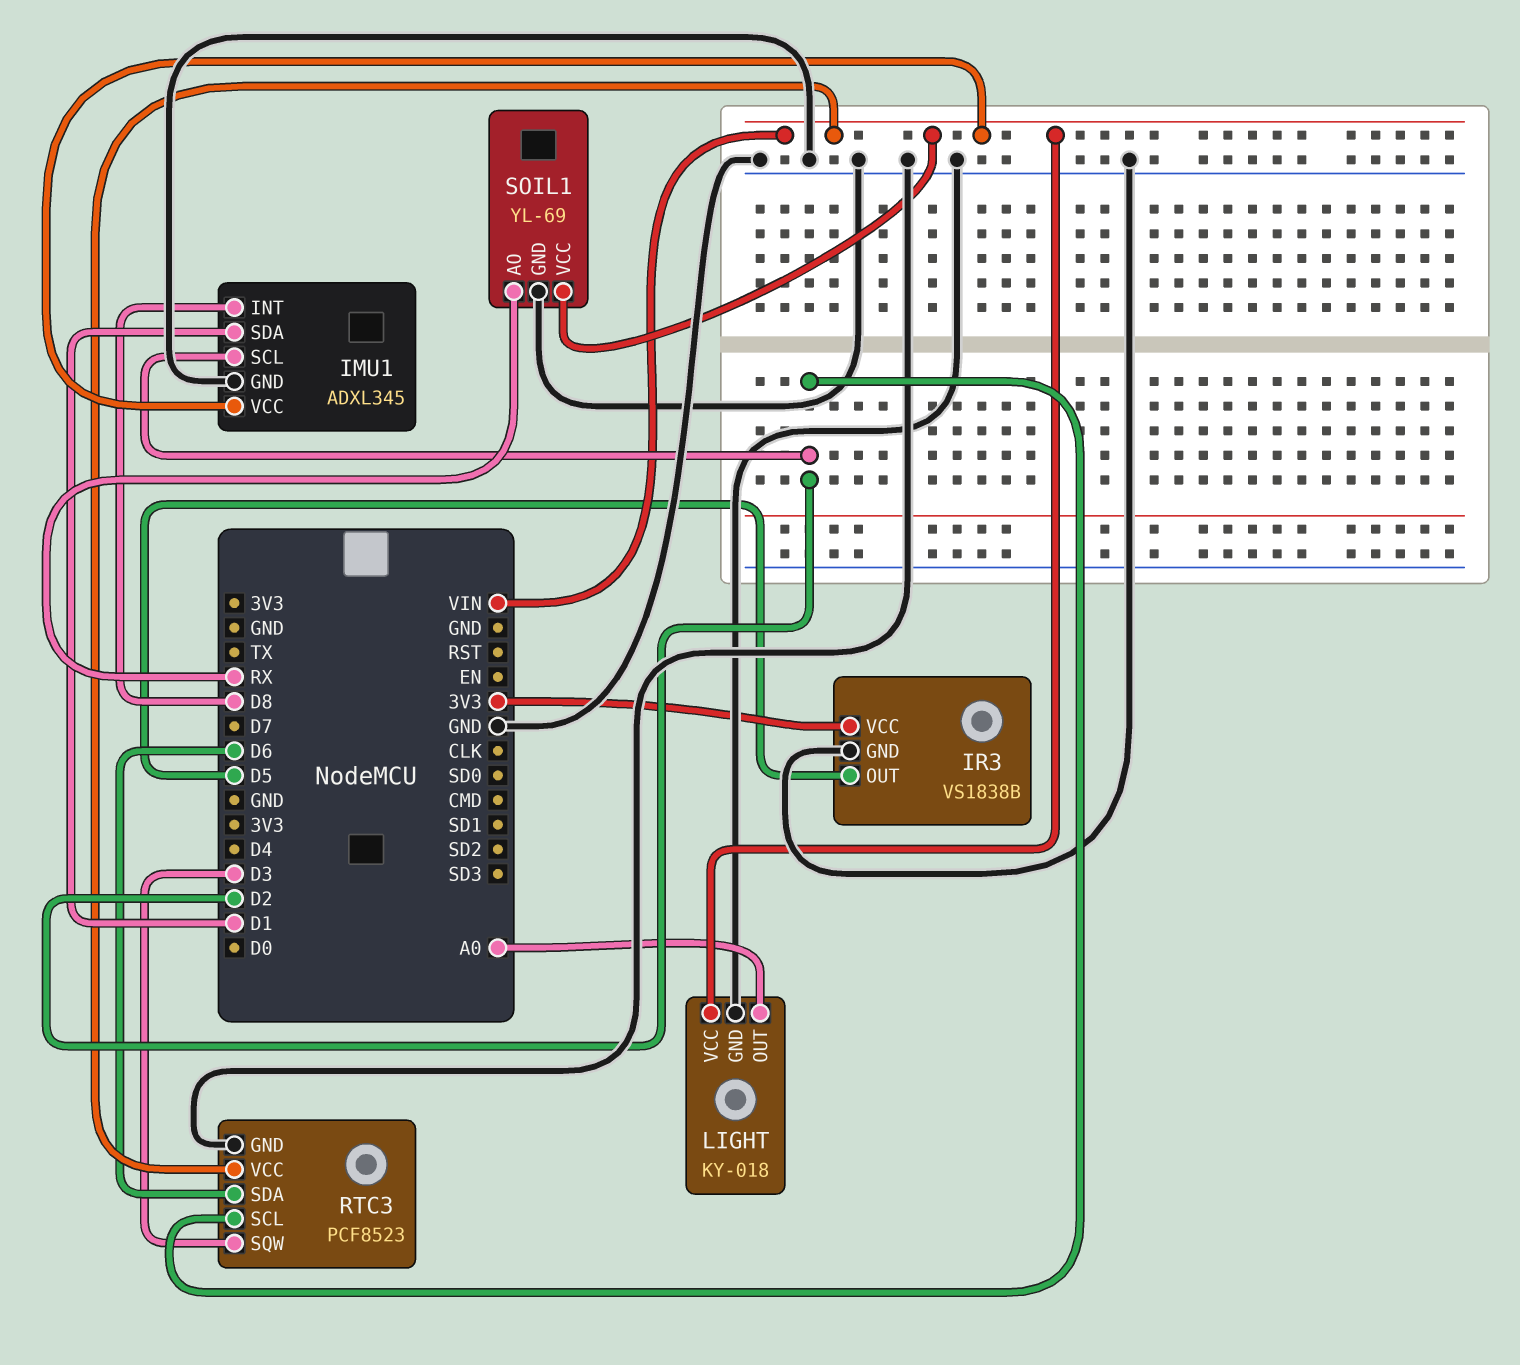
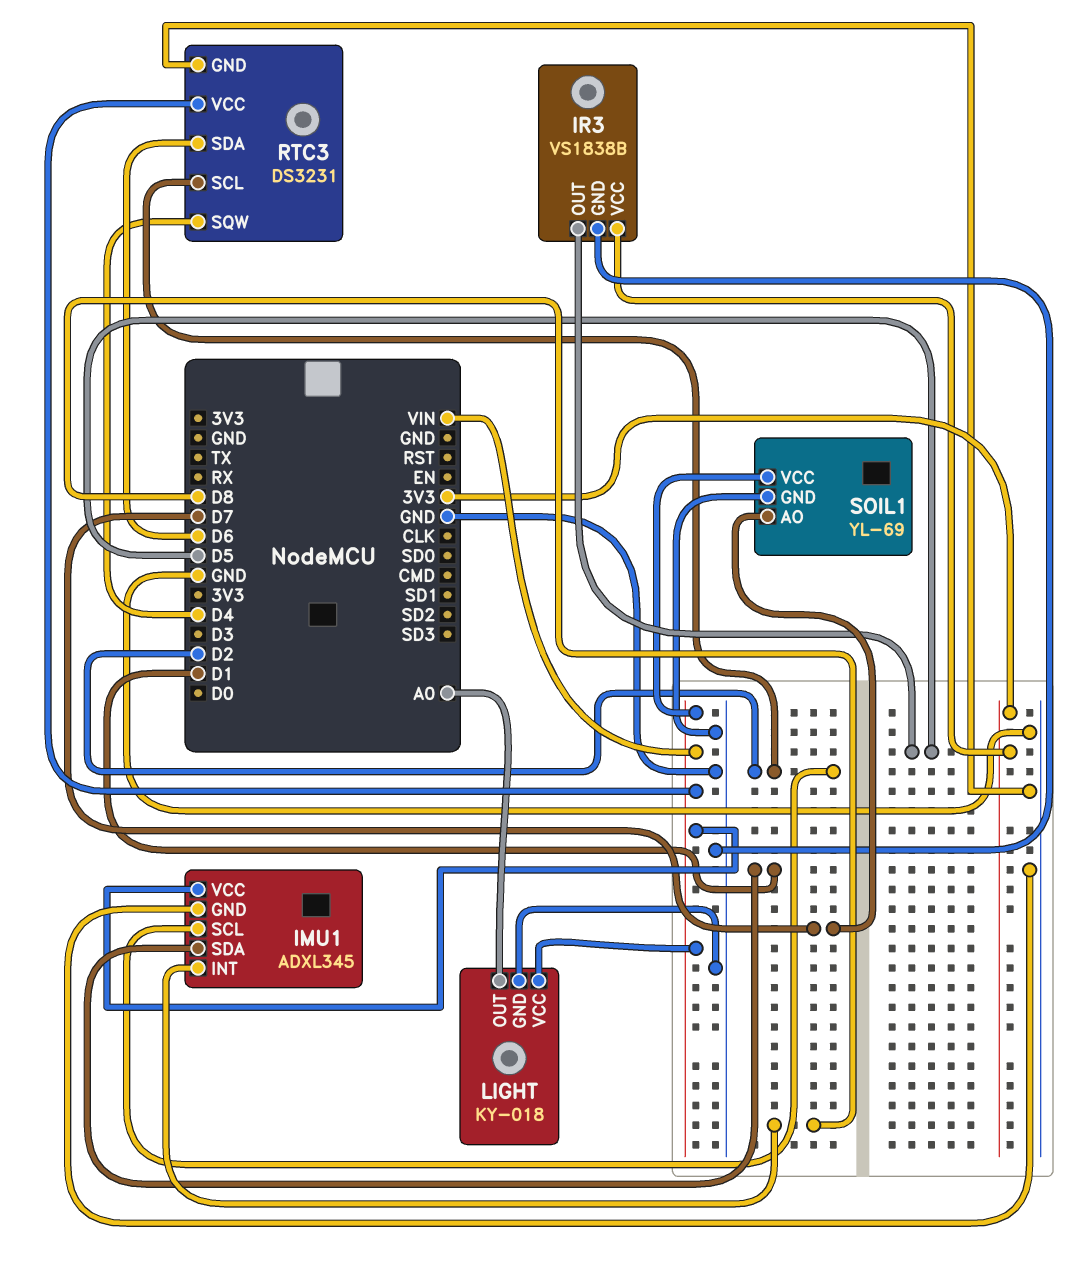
RTC3: PCF8523 -> DS3231
RTC3 pin SQW: D3 -> D4
SOIL1 pin AO: RX -> D7

